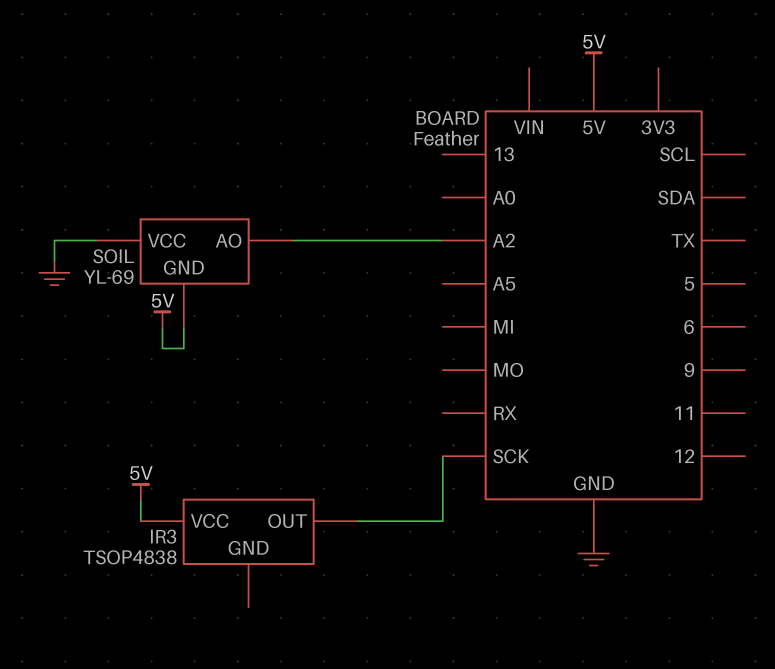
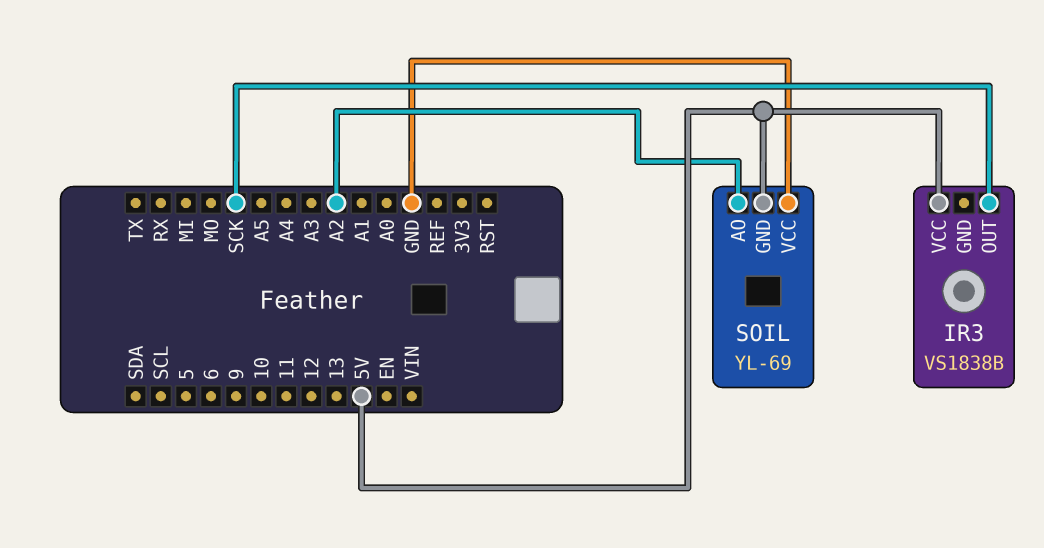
IR3: TSOP4838 -> VS1838B

